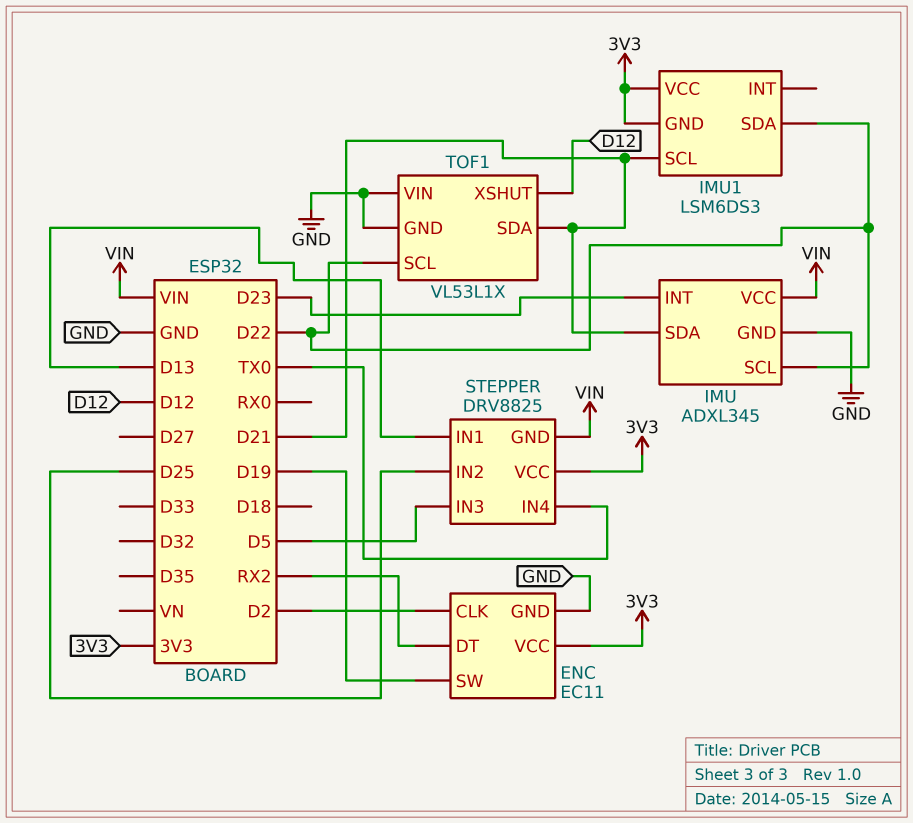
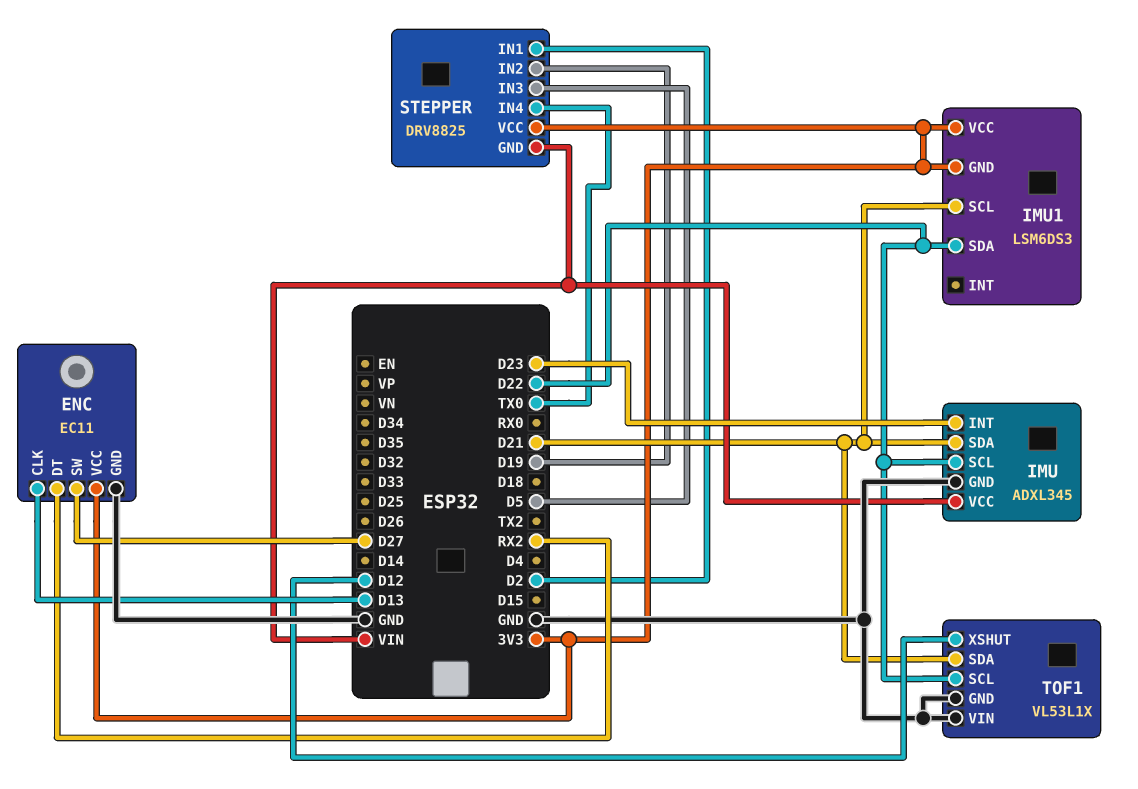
ENC pin CLK: D2 -> D13
ENC pin SW: D19 -> D27
STEPPER pin IN1: D13 -> D2
STEPPER pin IN2: D25 -> D19

